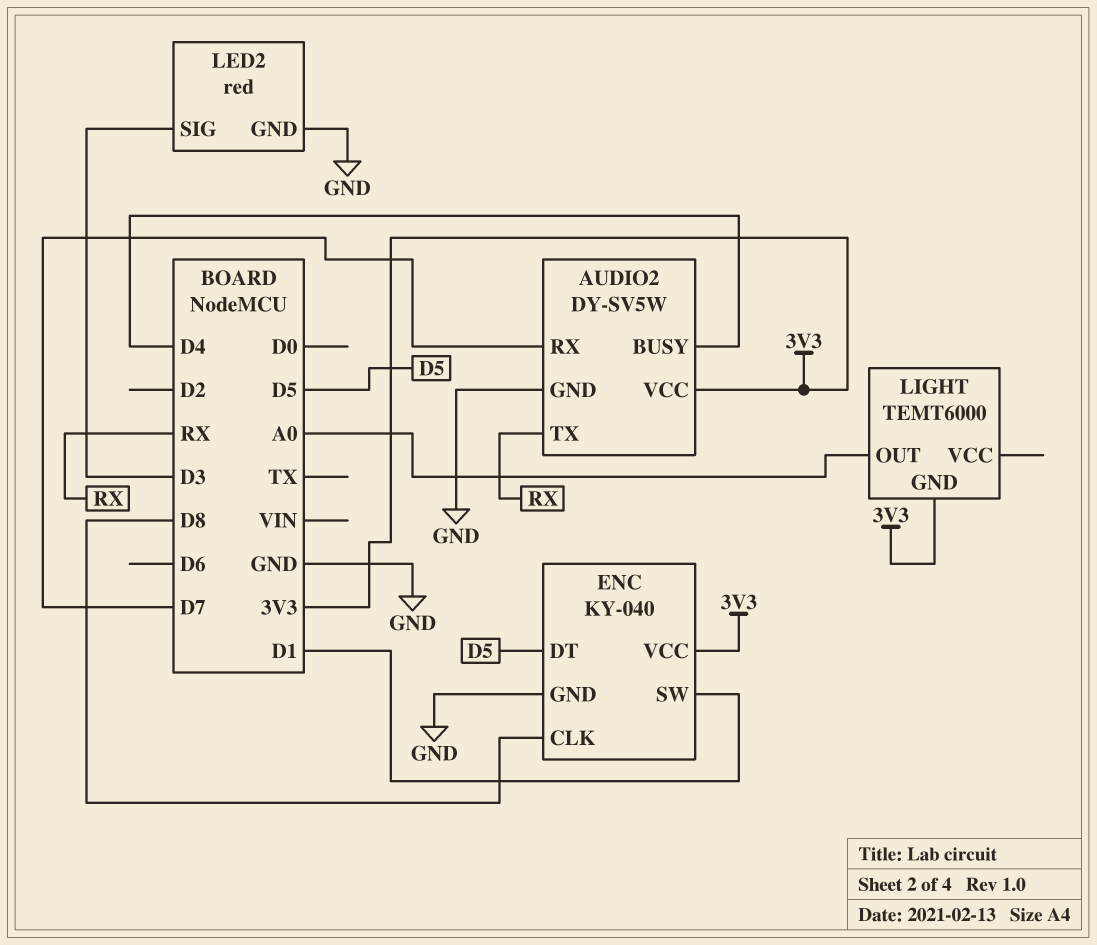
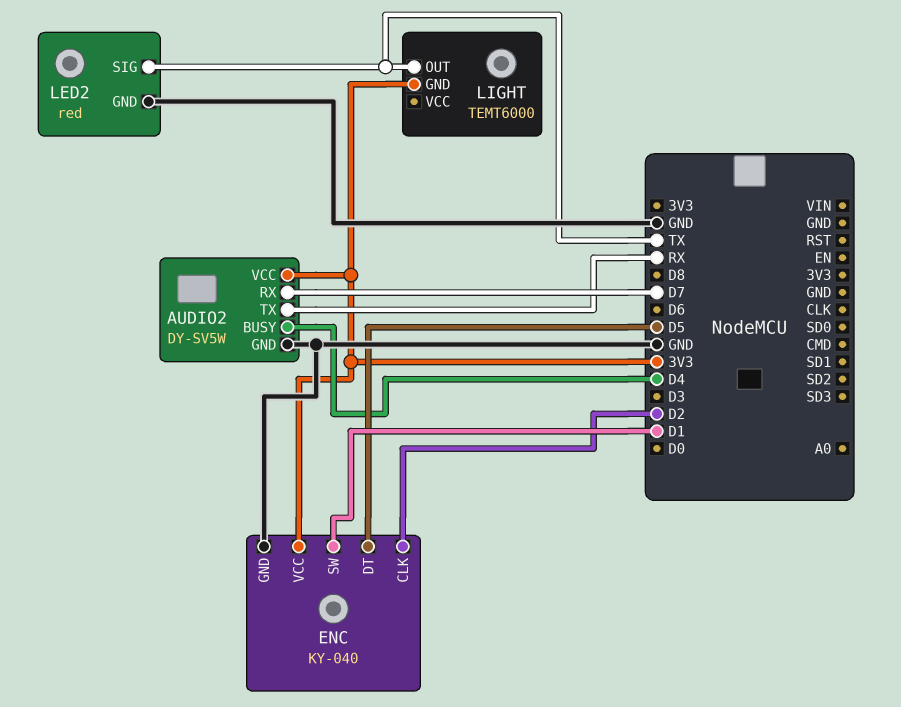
ENC pin CLK: D8 -> D2
LED2 pin SIG: D3 -> TX
LIGHT pin OUT: A0 -> TX

